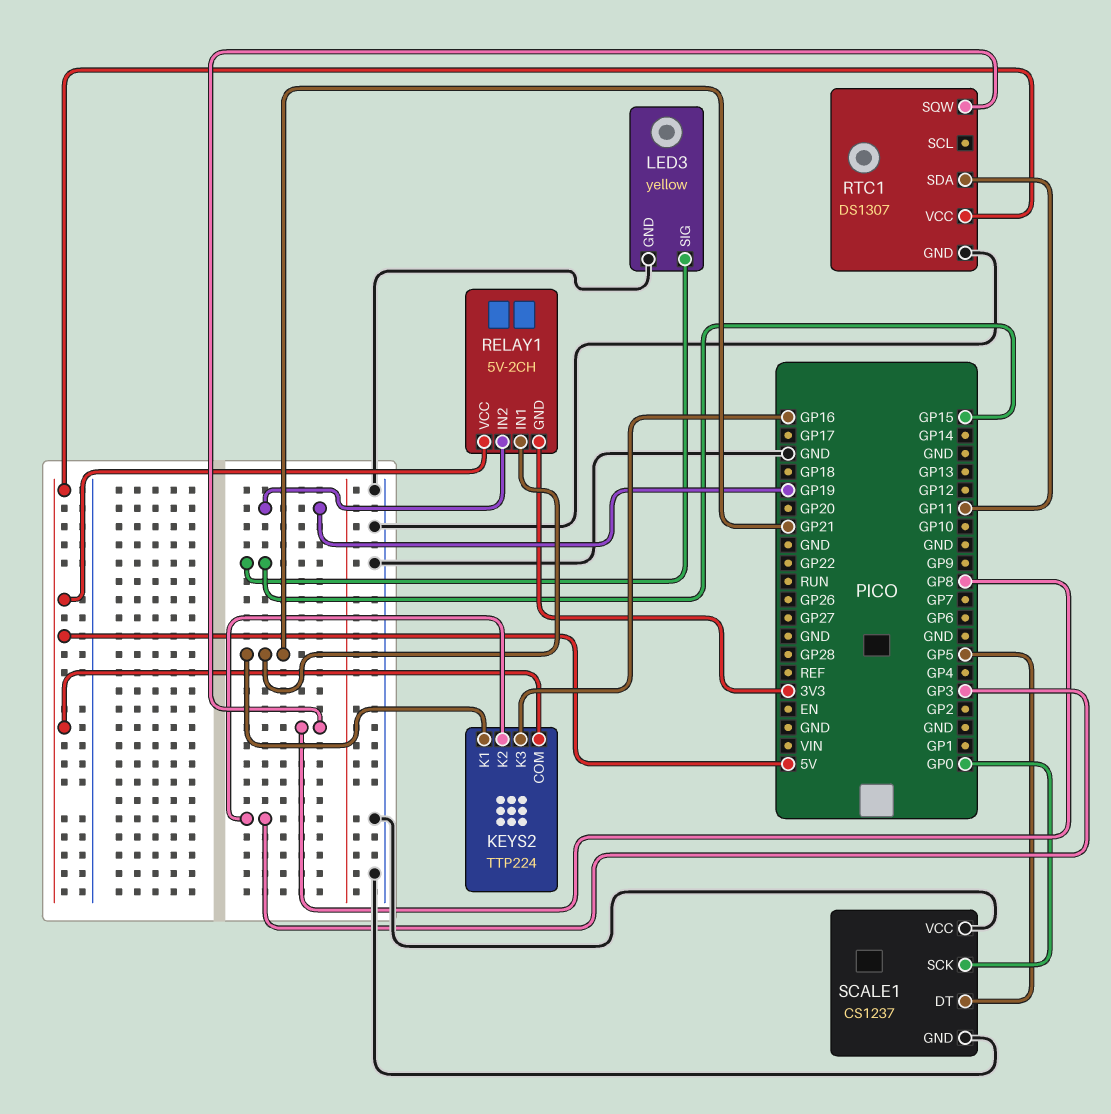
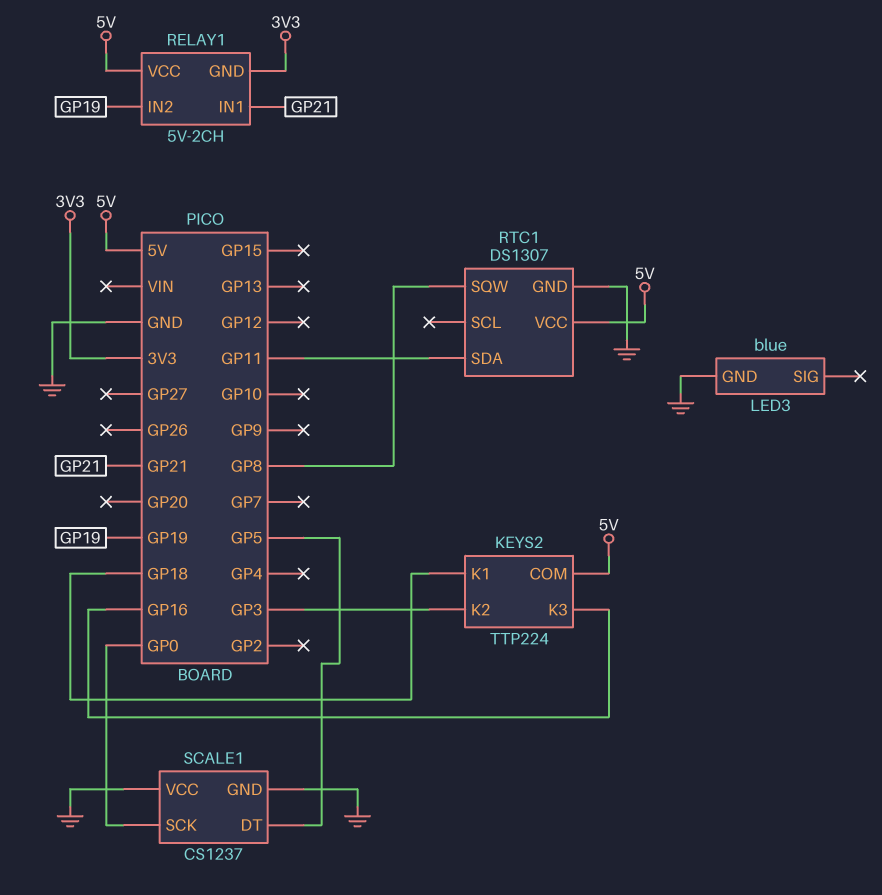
KEYS2 pin K1: GP21 -> GP18
LED3: yellow -> blue
LED3 pin SIG: GP15 -> none

